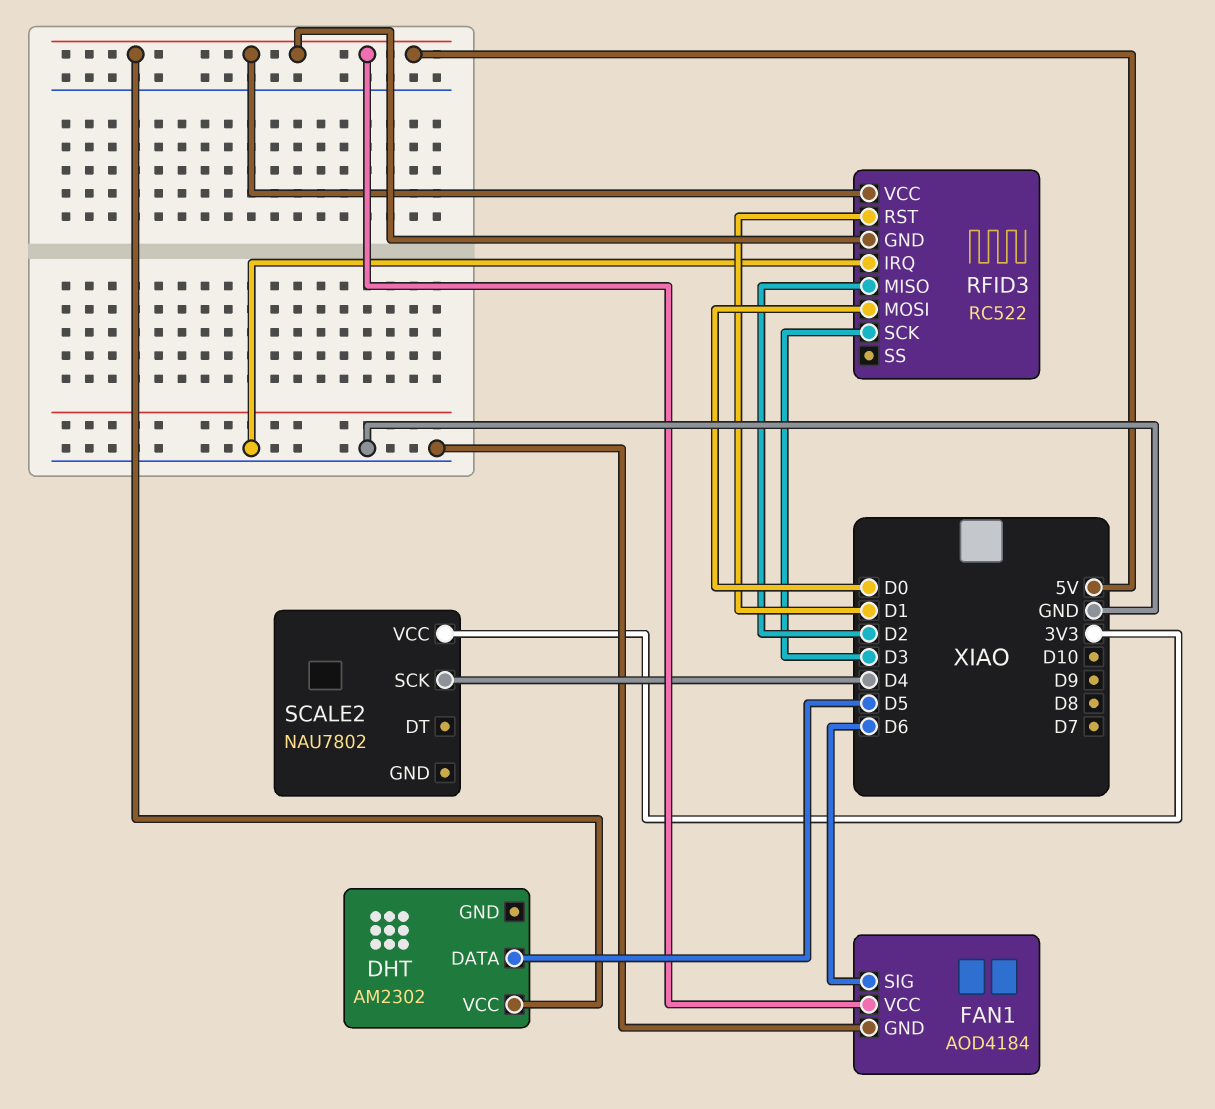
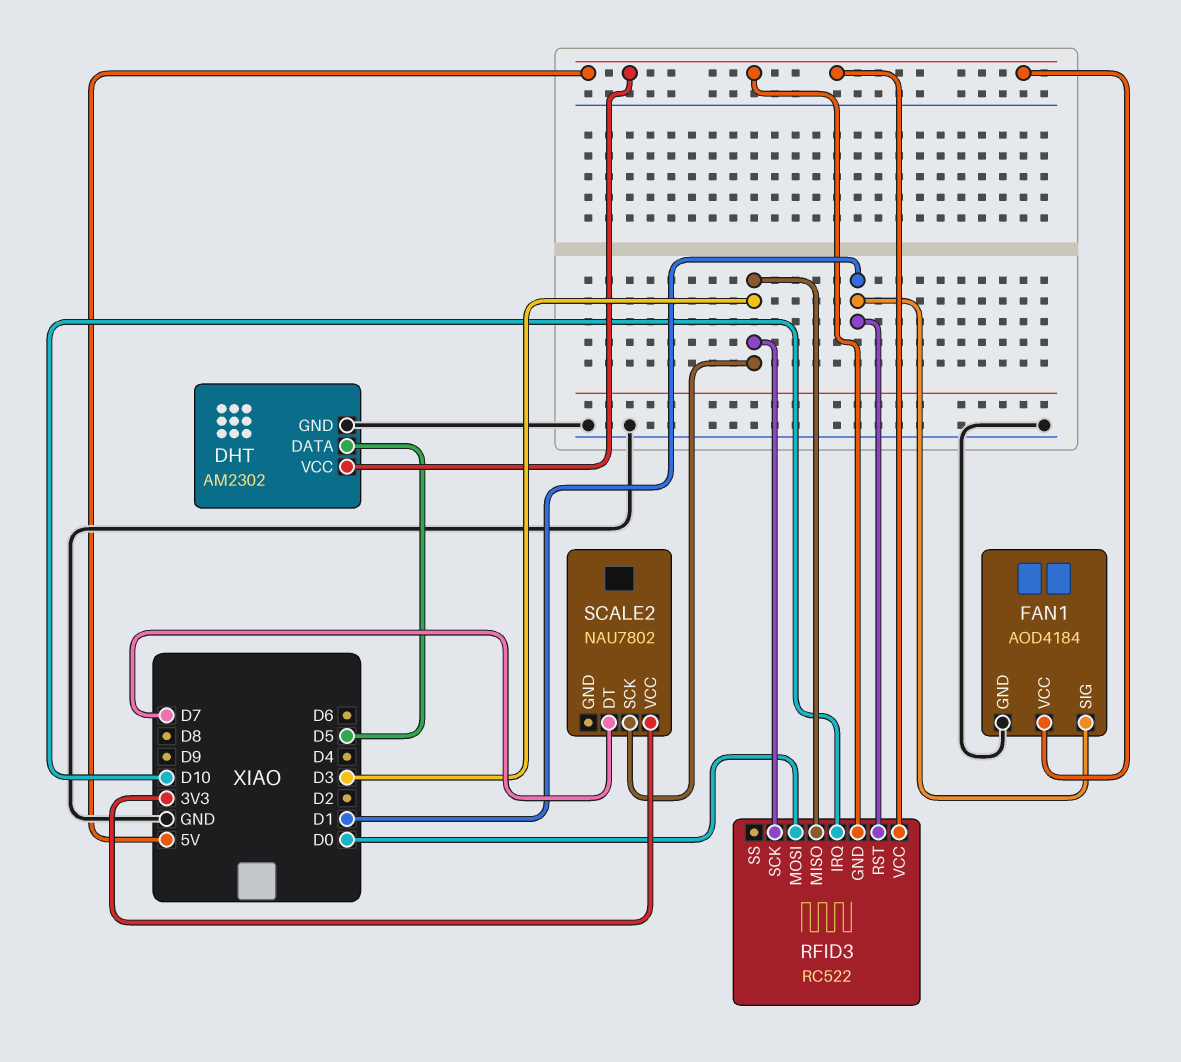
DHT pin GND: none -> GND
FAN1 pin SIG: D6 -> D1
RFID3 pin IRQ: GND -> D10
RFID3 pin MISO: D2 -> D3
SCALE2 pin DT: none -> D7
SCALE2 pin SCK: D4 -> D3

